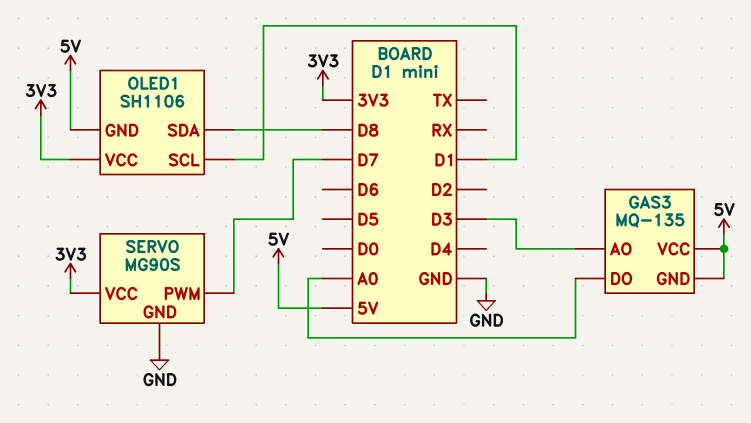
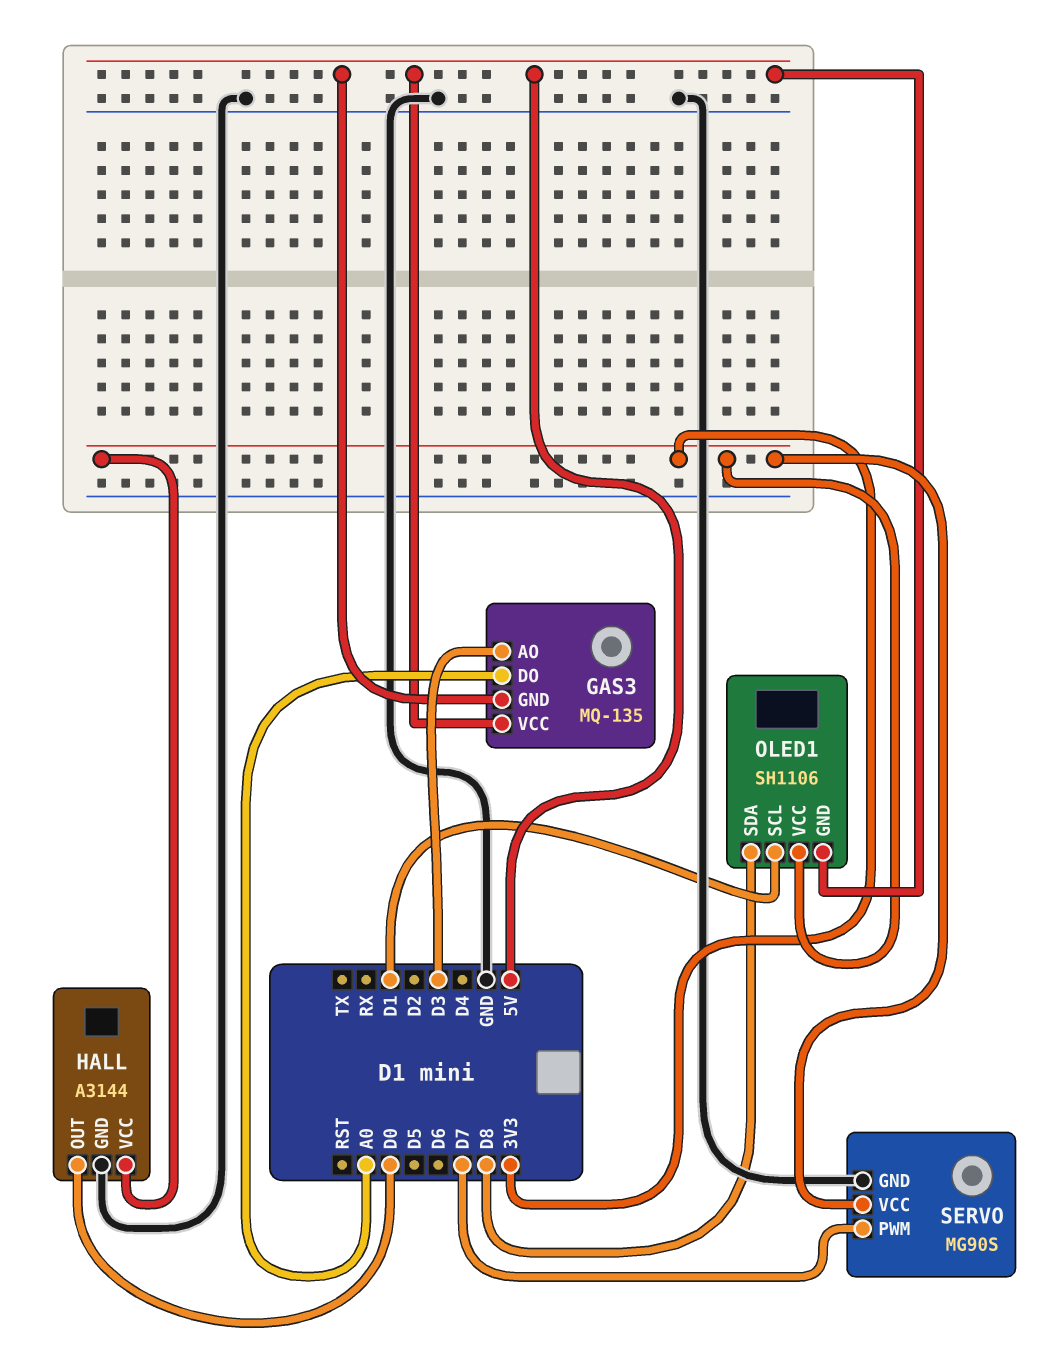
HALL: none -> A3144
HALL pin GND: none -> GND
HALL pin OUT: none -> D0
HALL pin VCC: none -> 3V3

